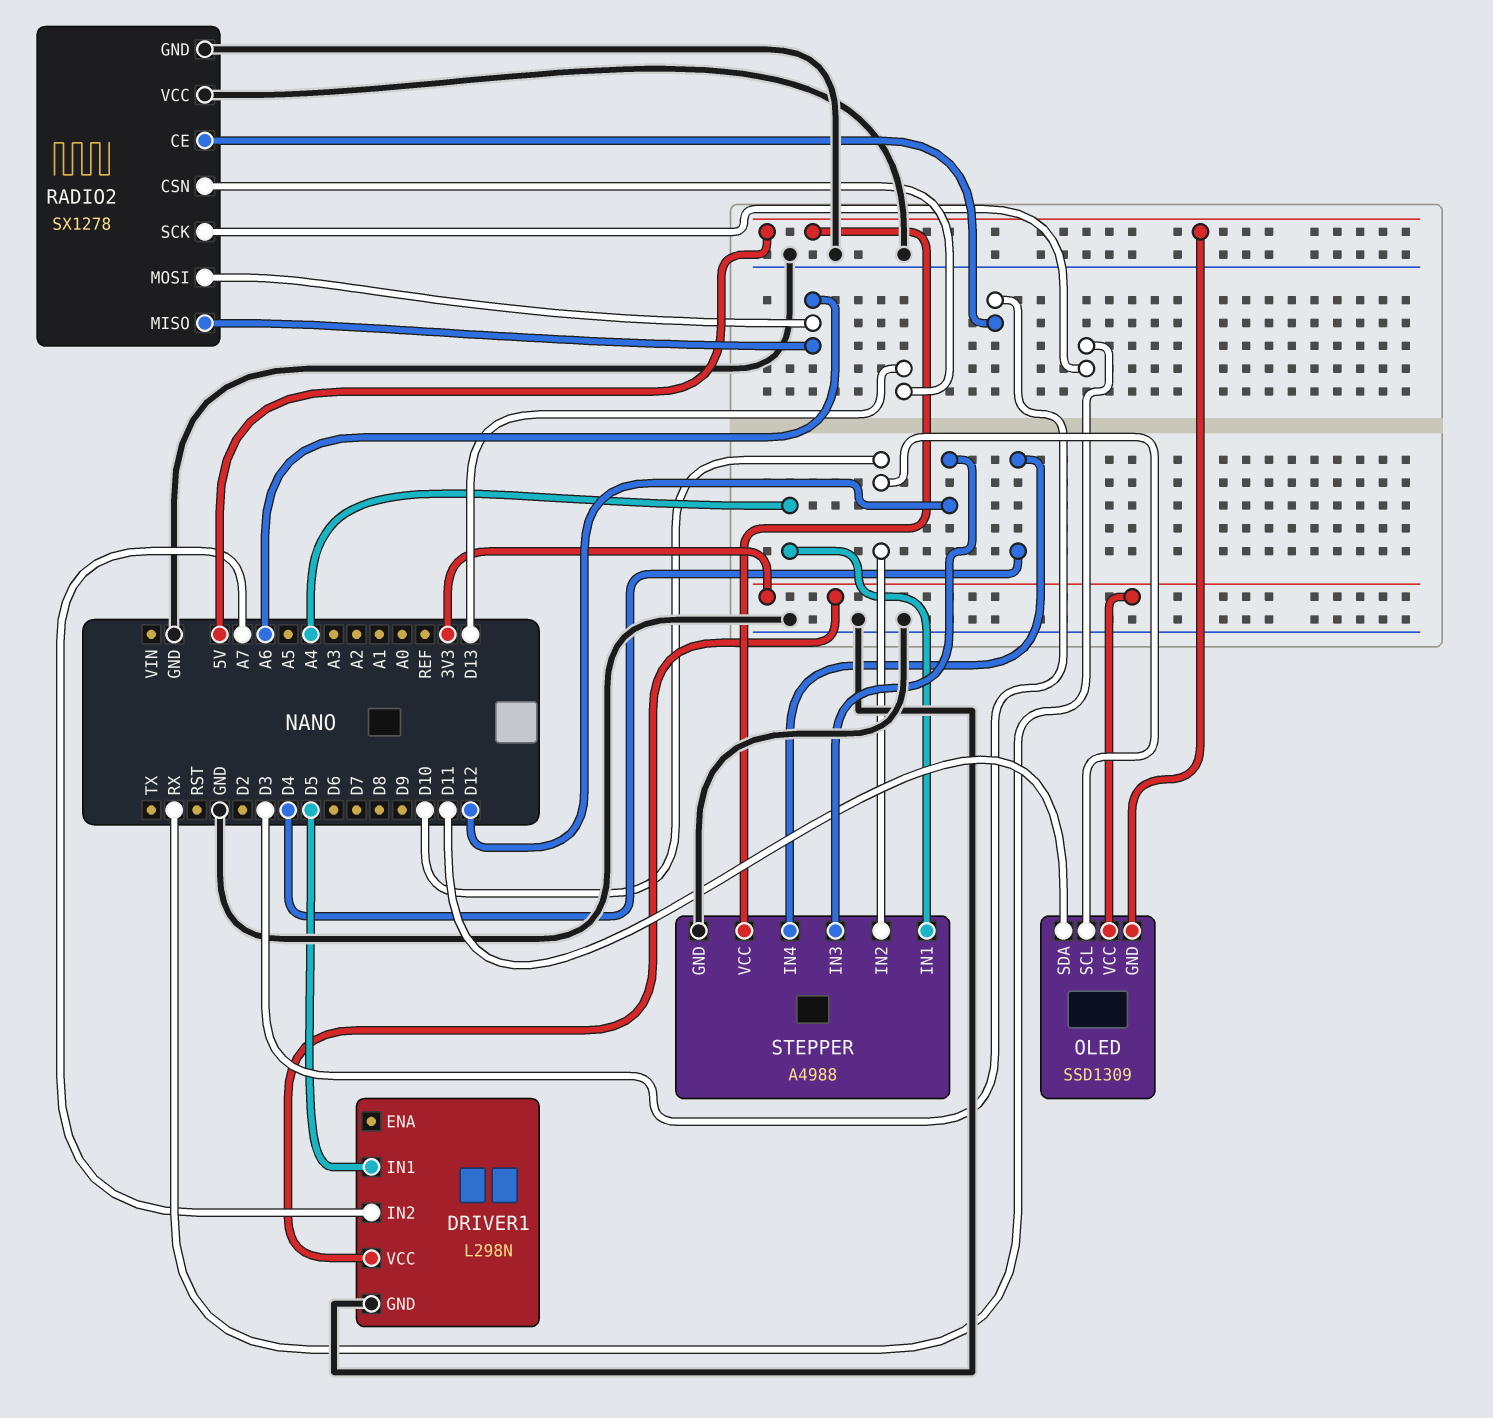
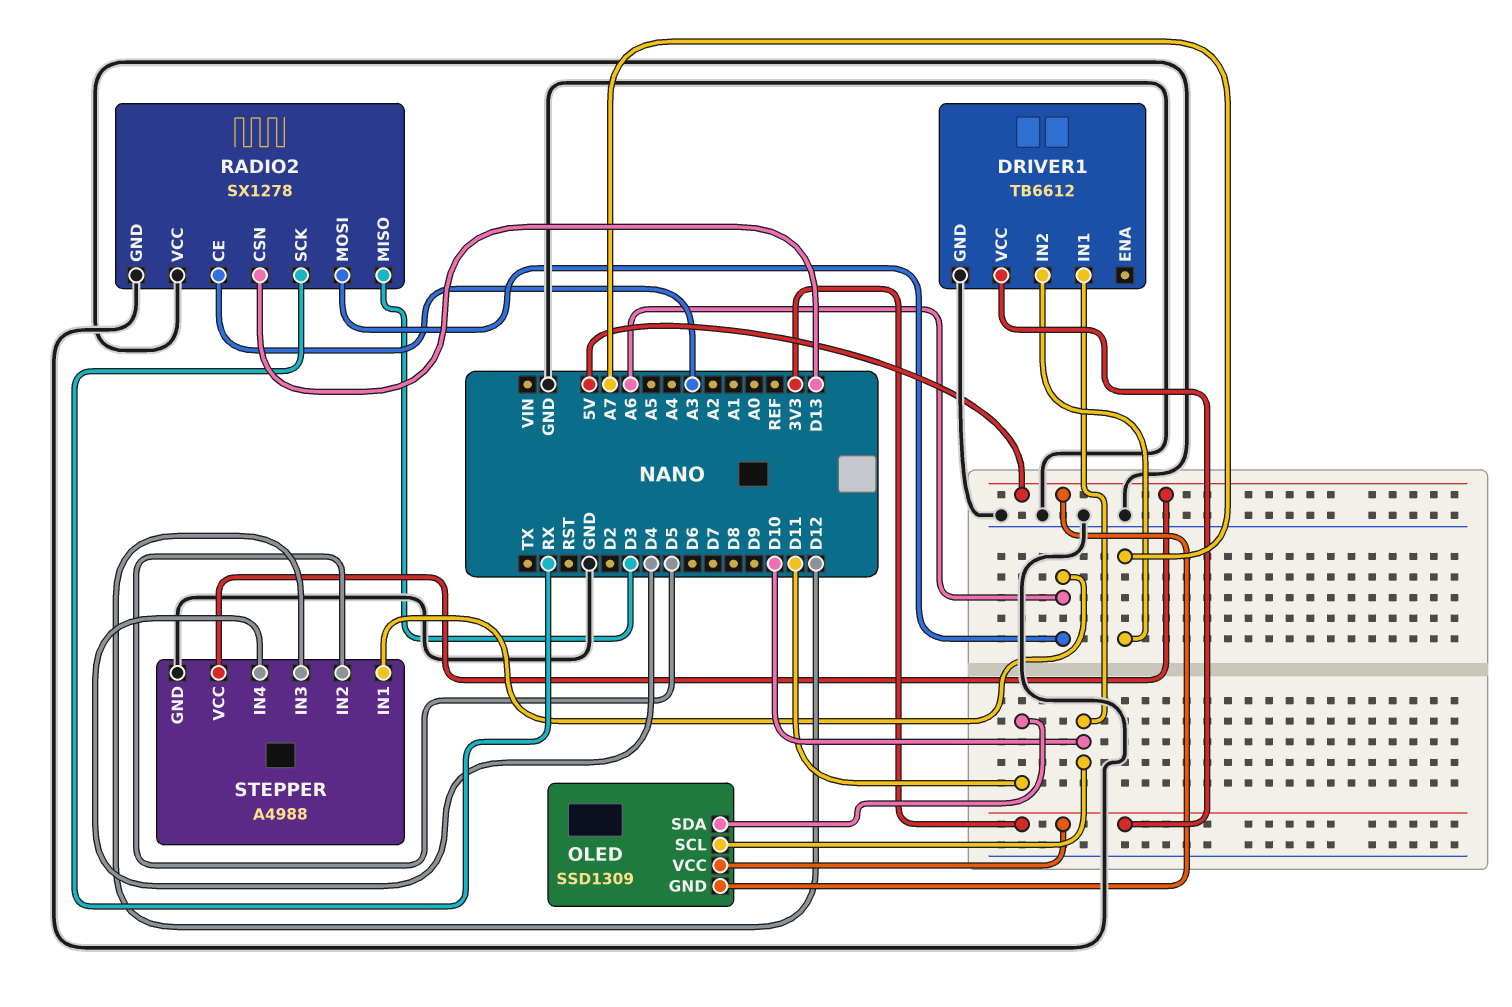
DRIVER1: L298N -> TB6612
DRIVER1 pin IN1: D5 -> D10
RADIO2 pin CE: D3 -> A3
RADIO2 pin MISO: A6 -> D3
STEPPER pin IN1: A4 -> A6
STEPPER pin IN2: D10 -> D5

